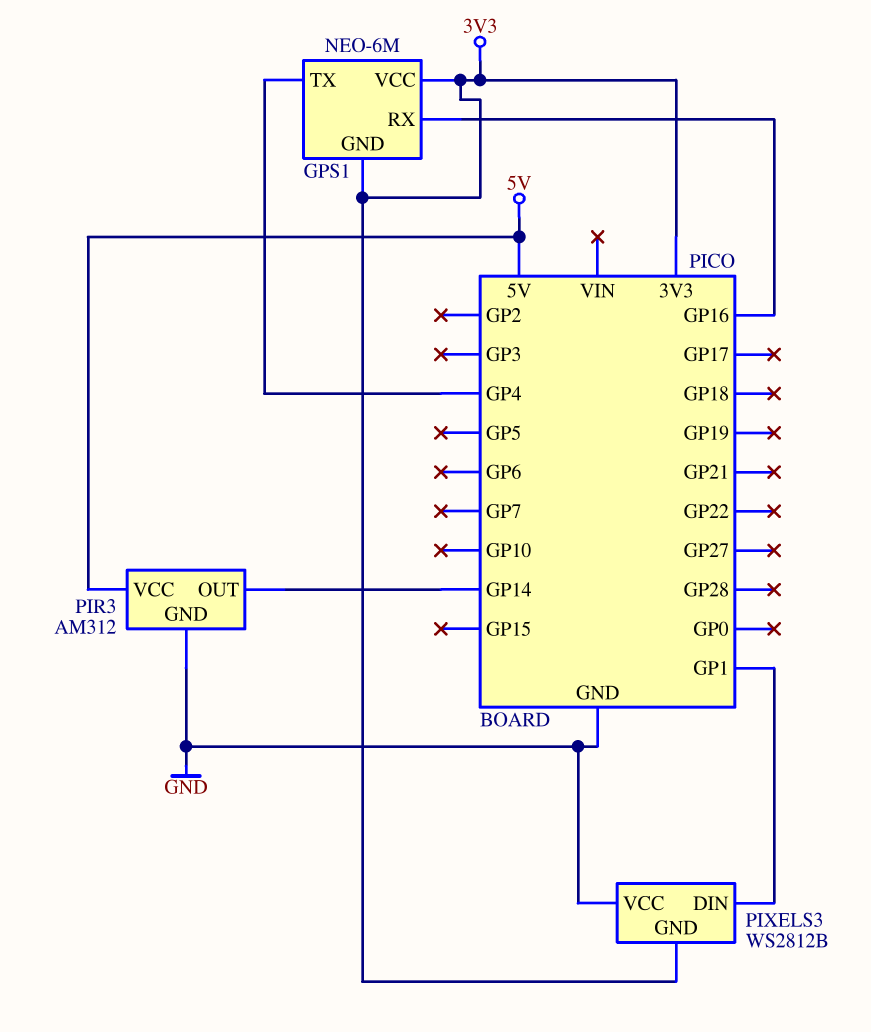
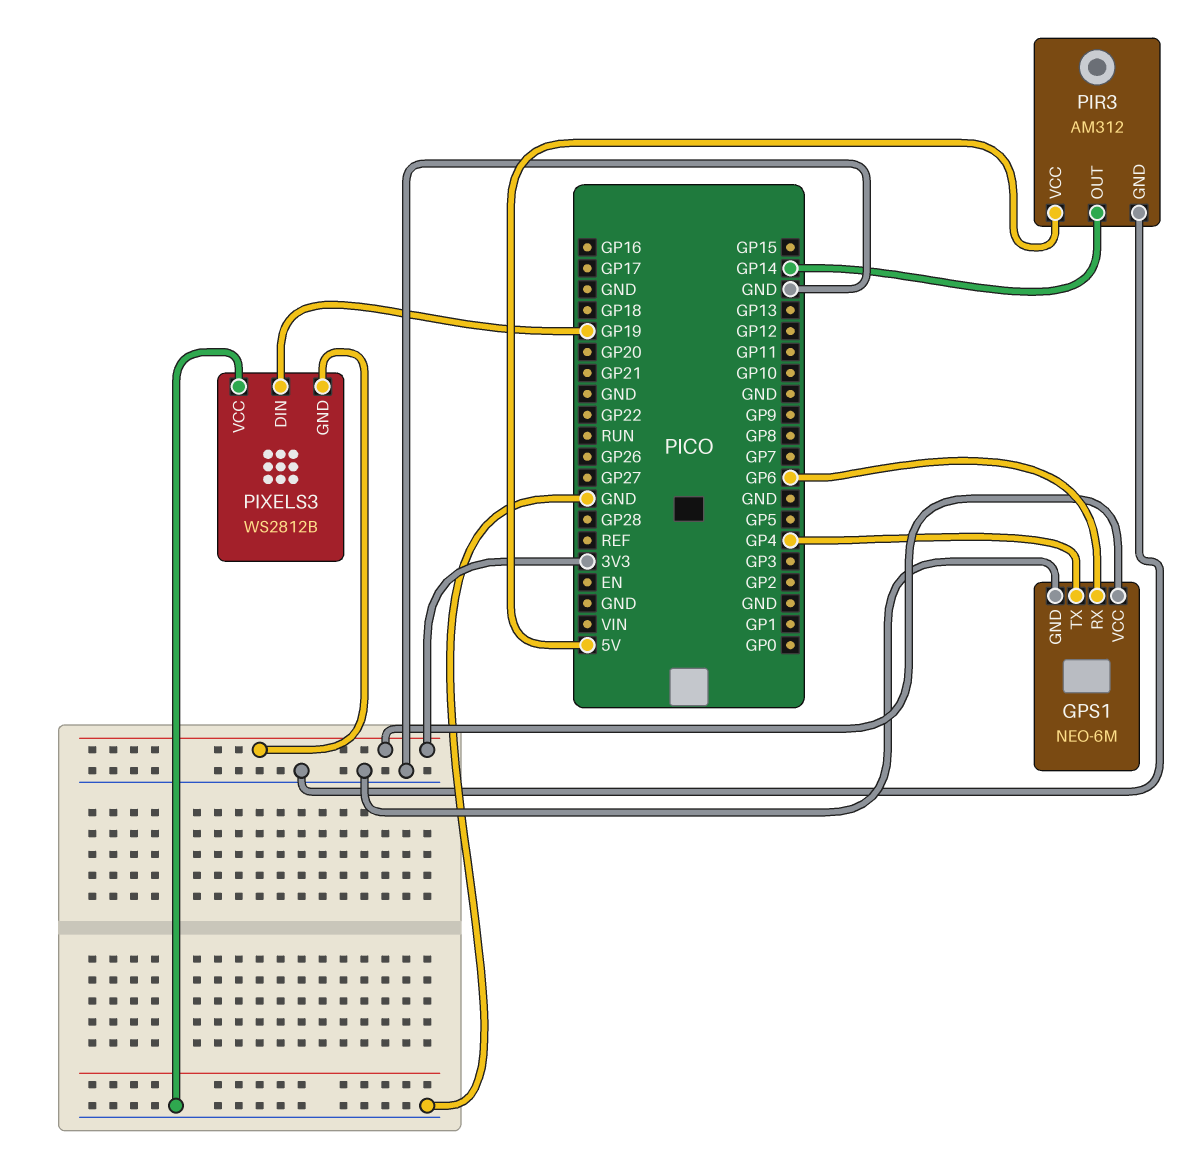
GPS1 pin GND: 3V3 -> GND
GPS1 pin RX: GP16 -> GP6
PIXELS3 pin DIN: GP1 -> GP19

